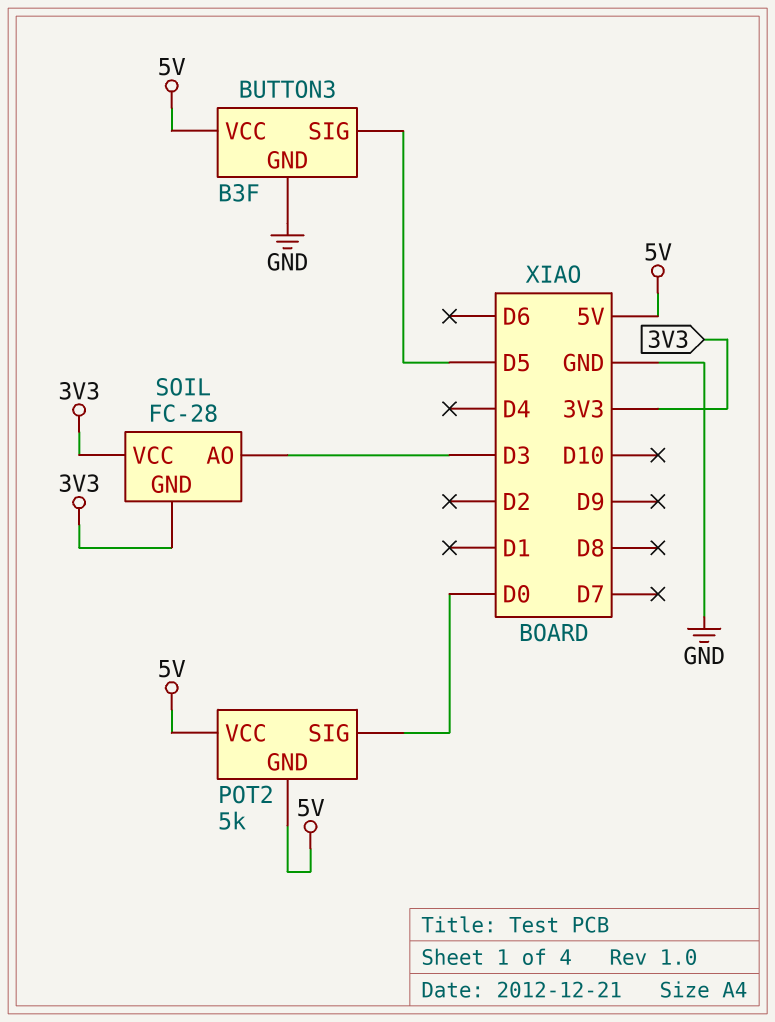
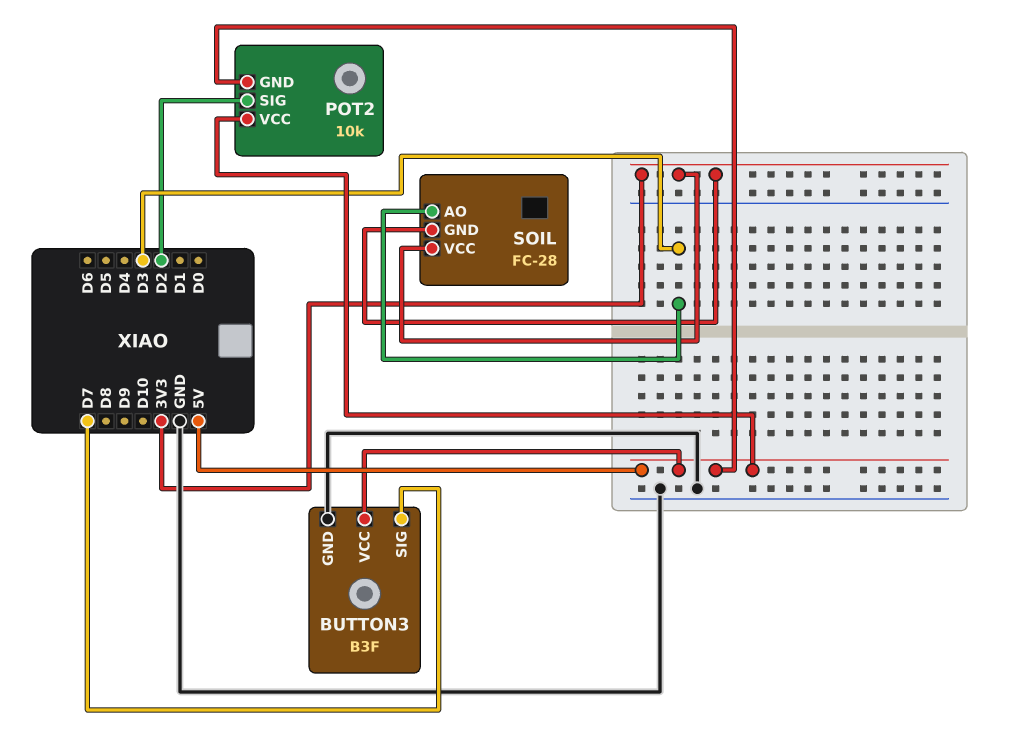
BUTTON3 pin SIG: D5 -> D7
POT2: 5k -> 10k
POT2 pin SIG: D0 -> D2

